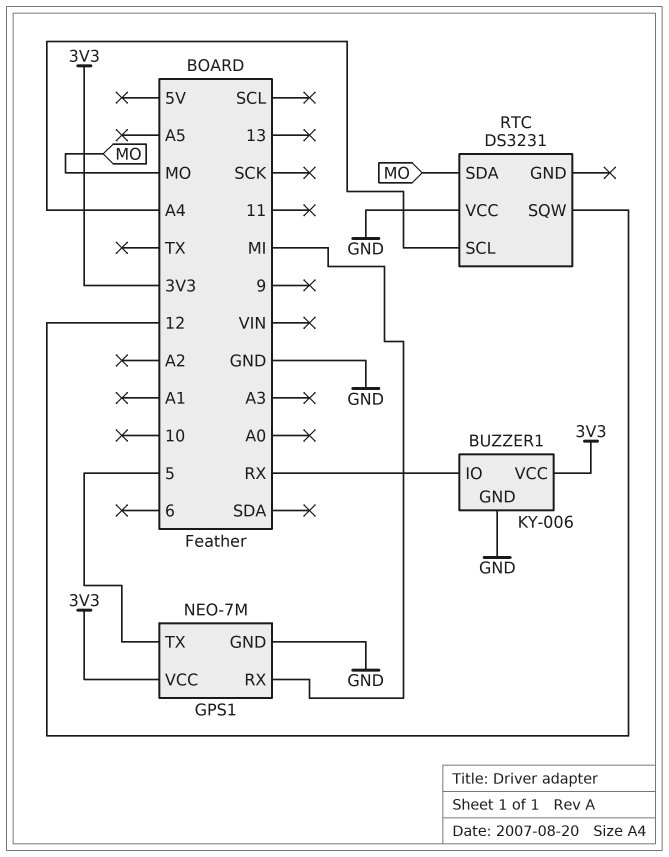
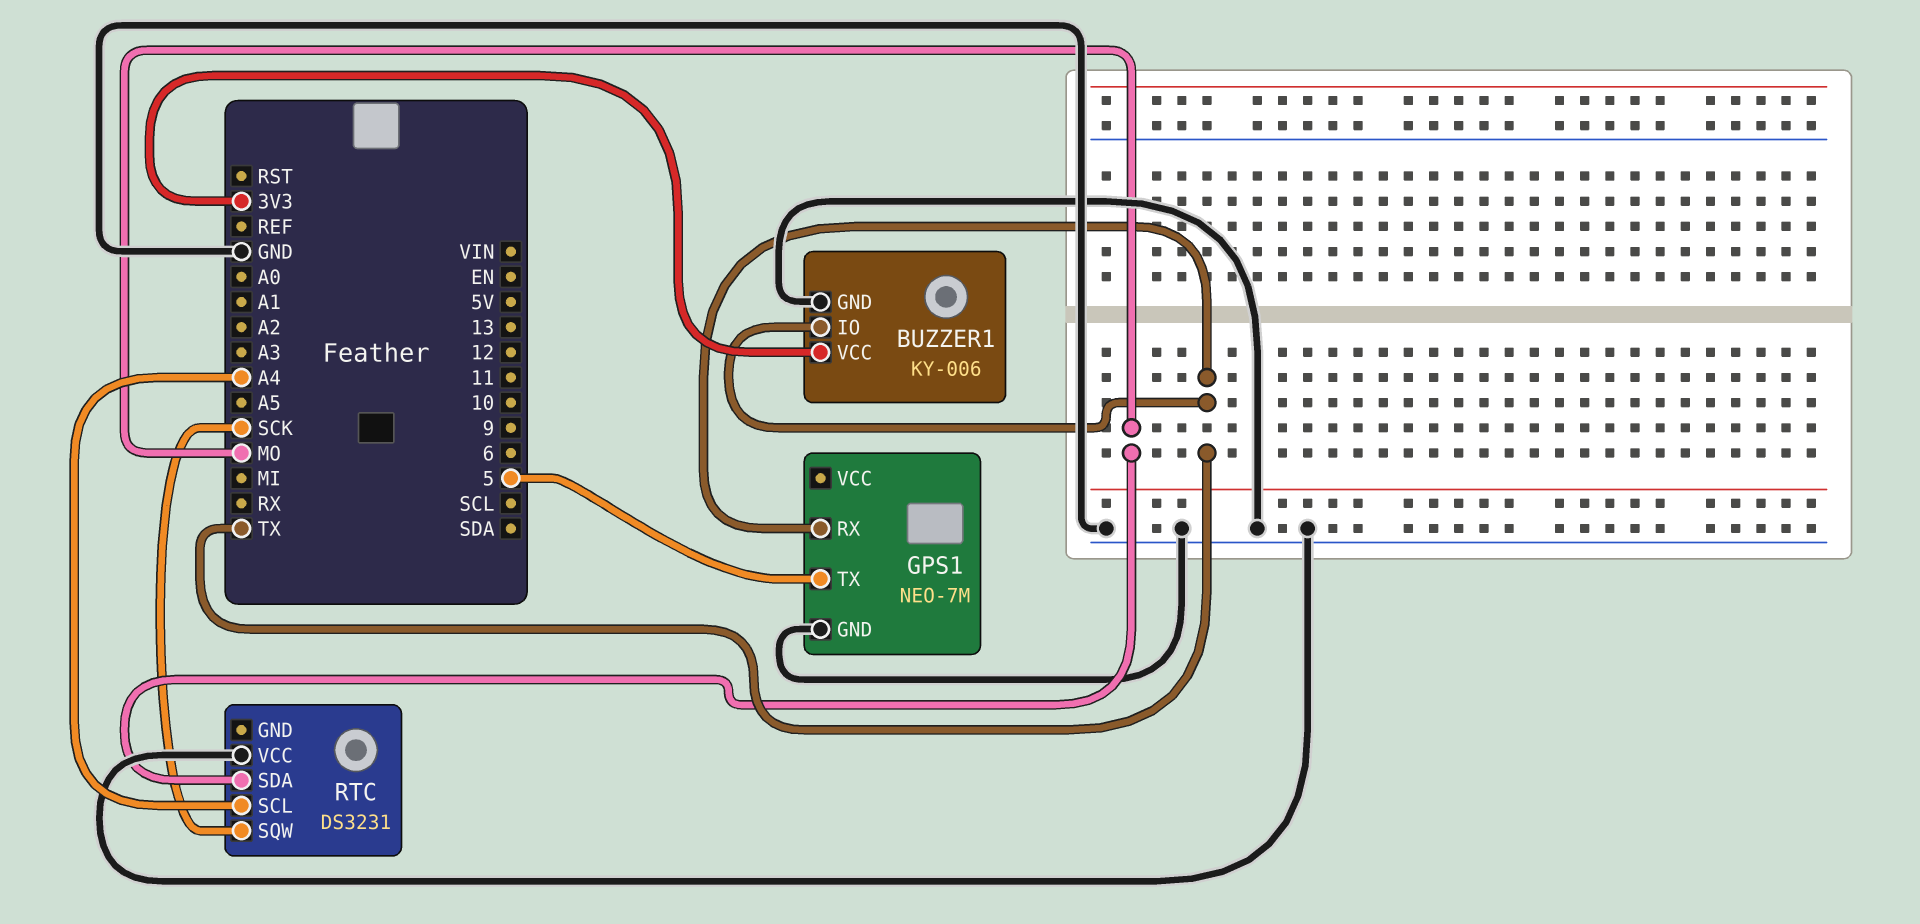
BUZZER1 pin IO: RX -> TX
GPS1 pin RX: MI -> TX
GPS1 pin VCC: 3V3 -> none
RTC pin SQW: 12 -> SCK

